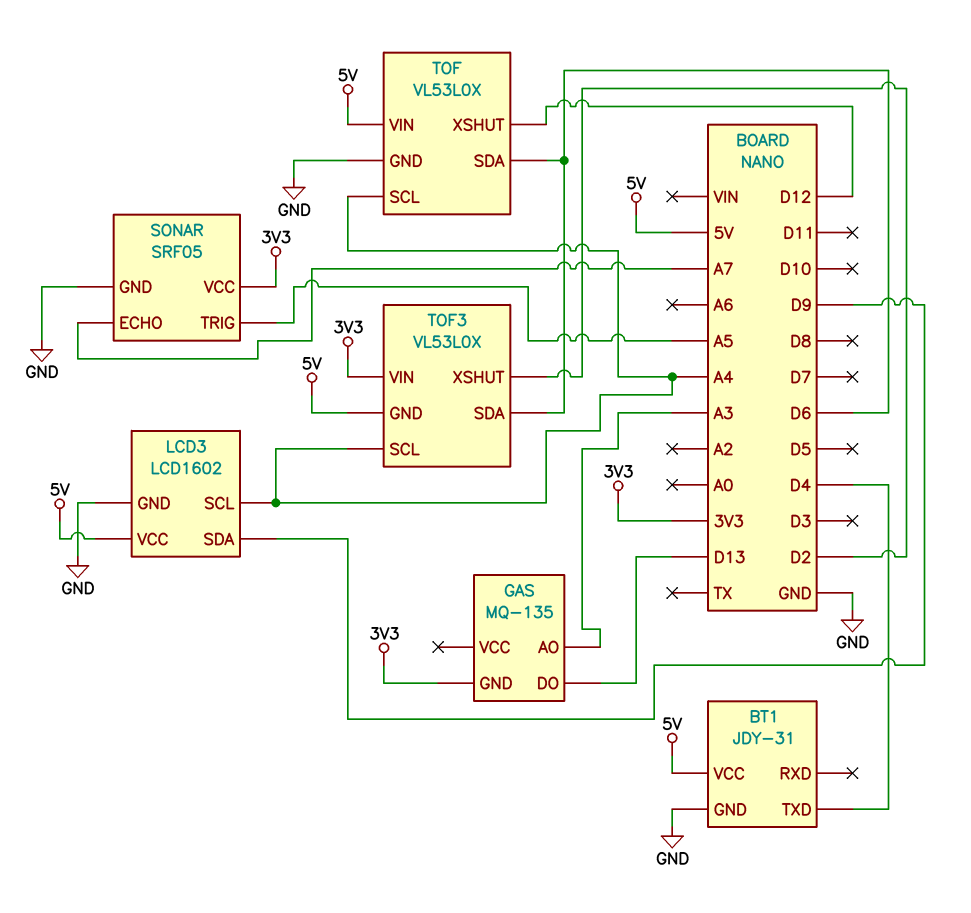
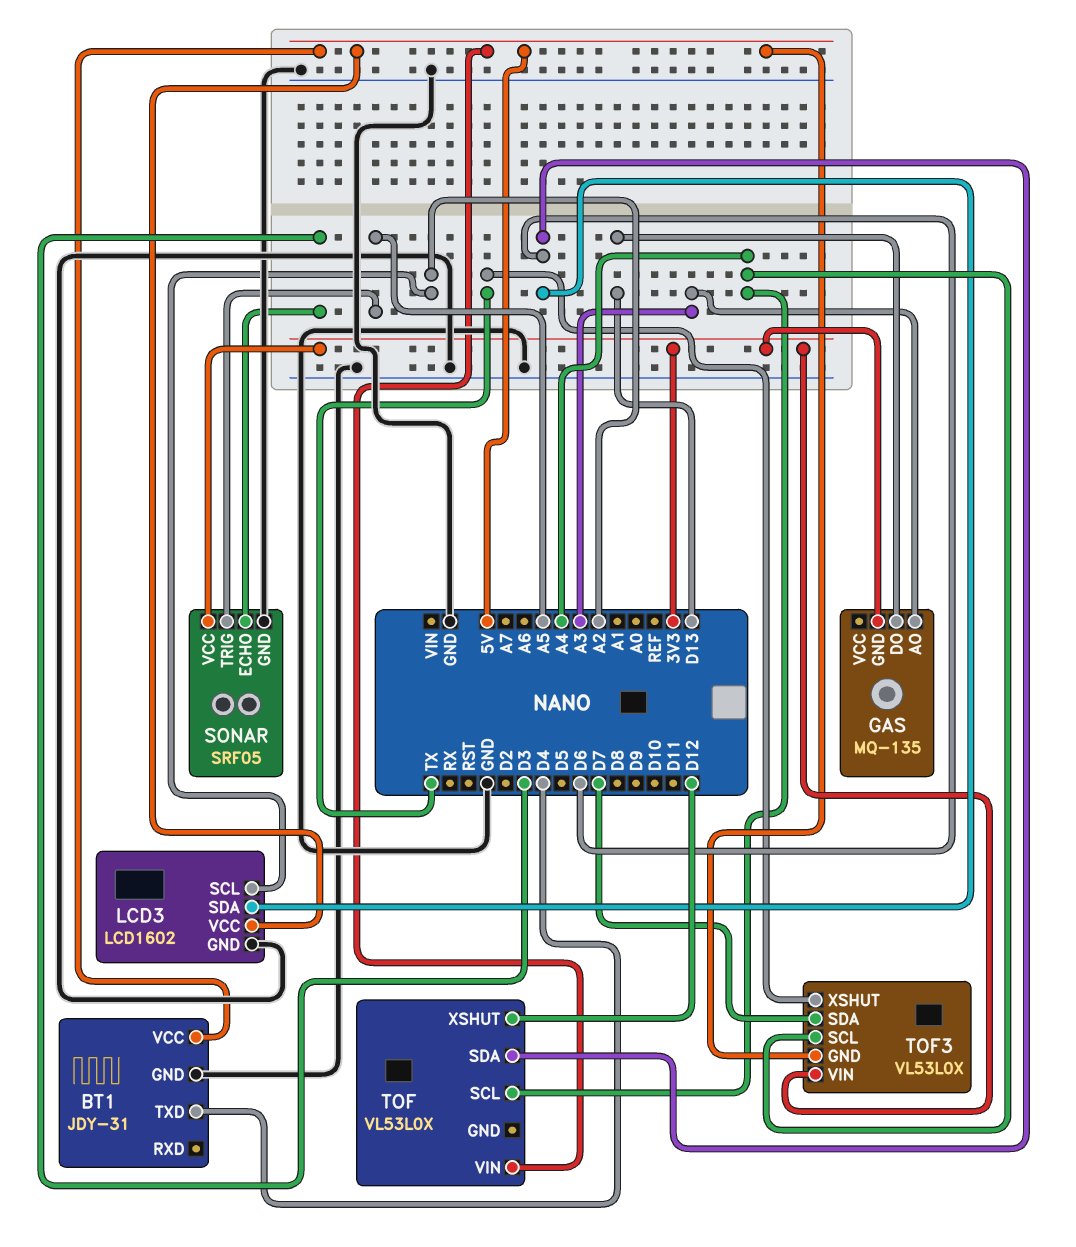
LCD3 pin SCL: A4 -> A2
LCD3 pin SDA: D9 -> D6
SONAR pin ECHO: A7 -> D3
TOF pin GND: GND -> none
TOF3 pin SDA: D6 -> D7
TOF3 pin XSHUT: D2 -> TX

